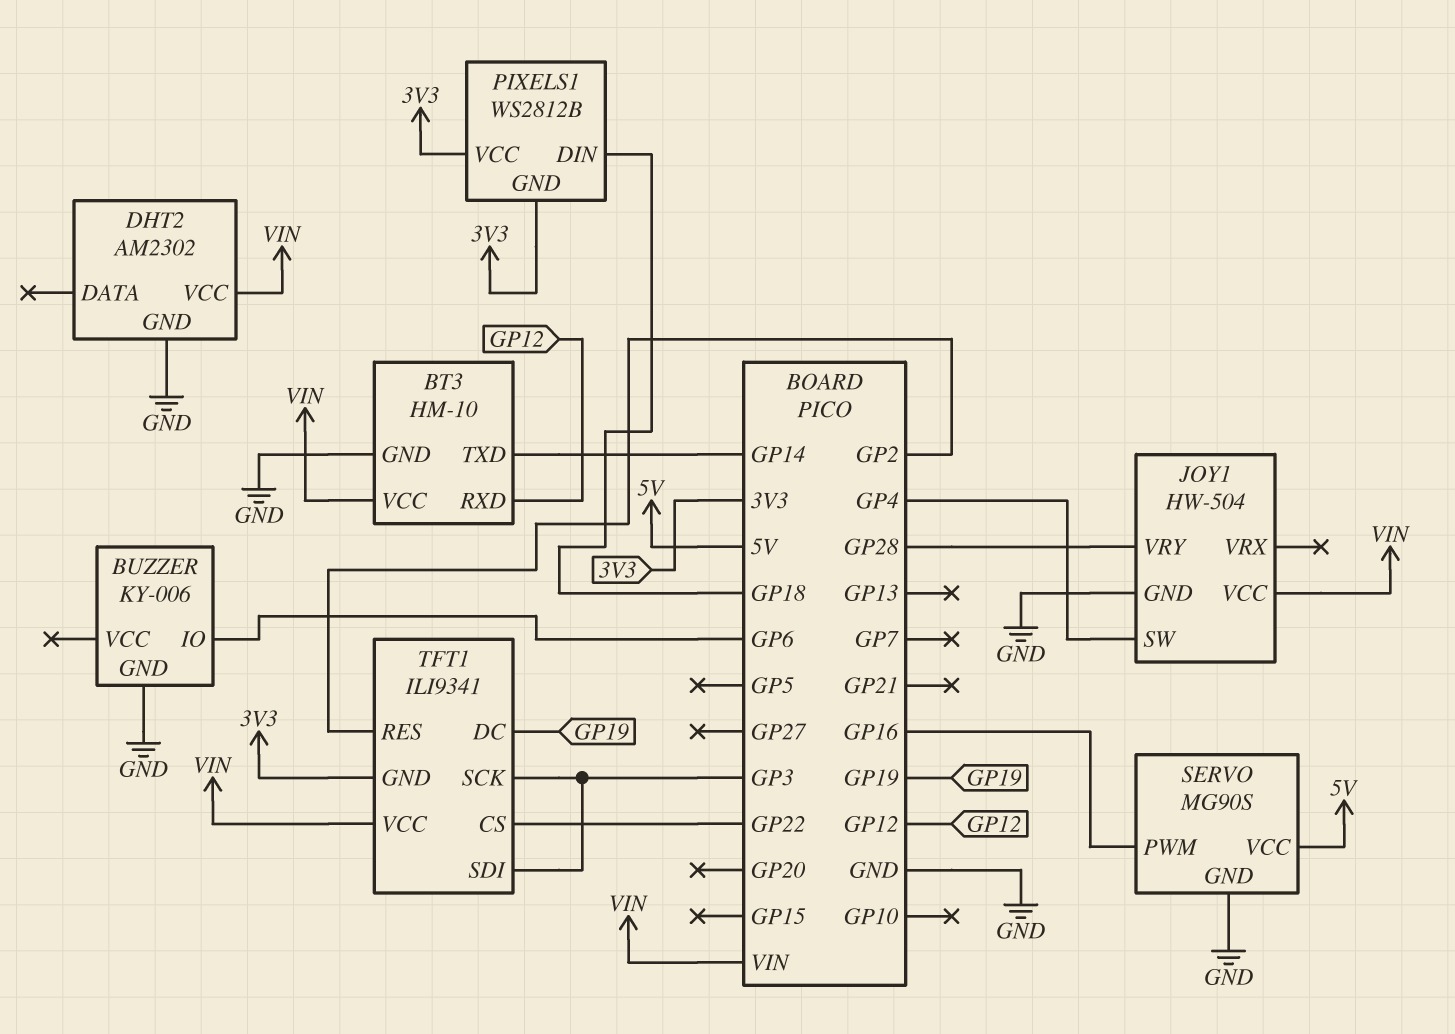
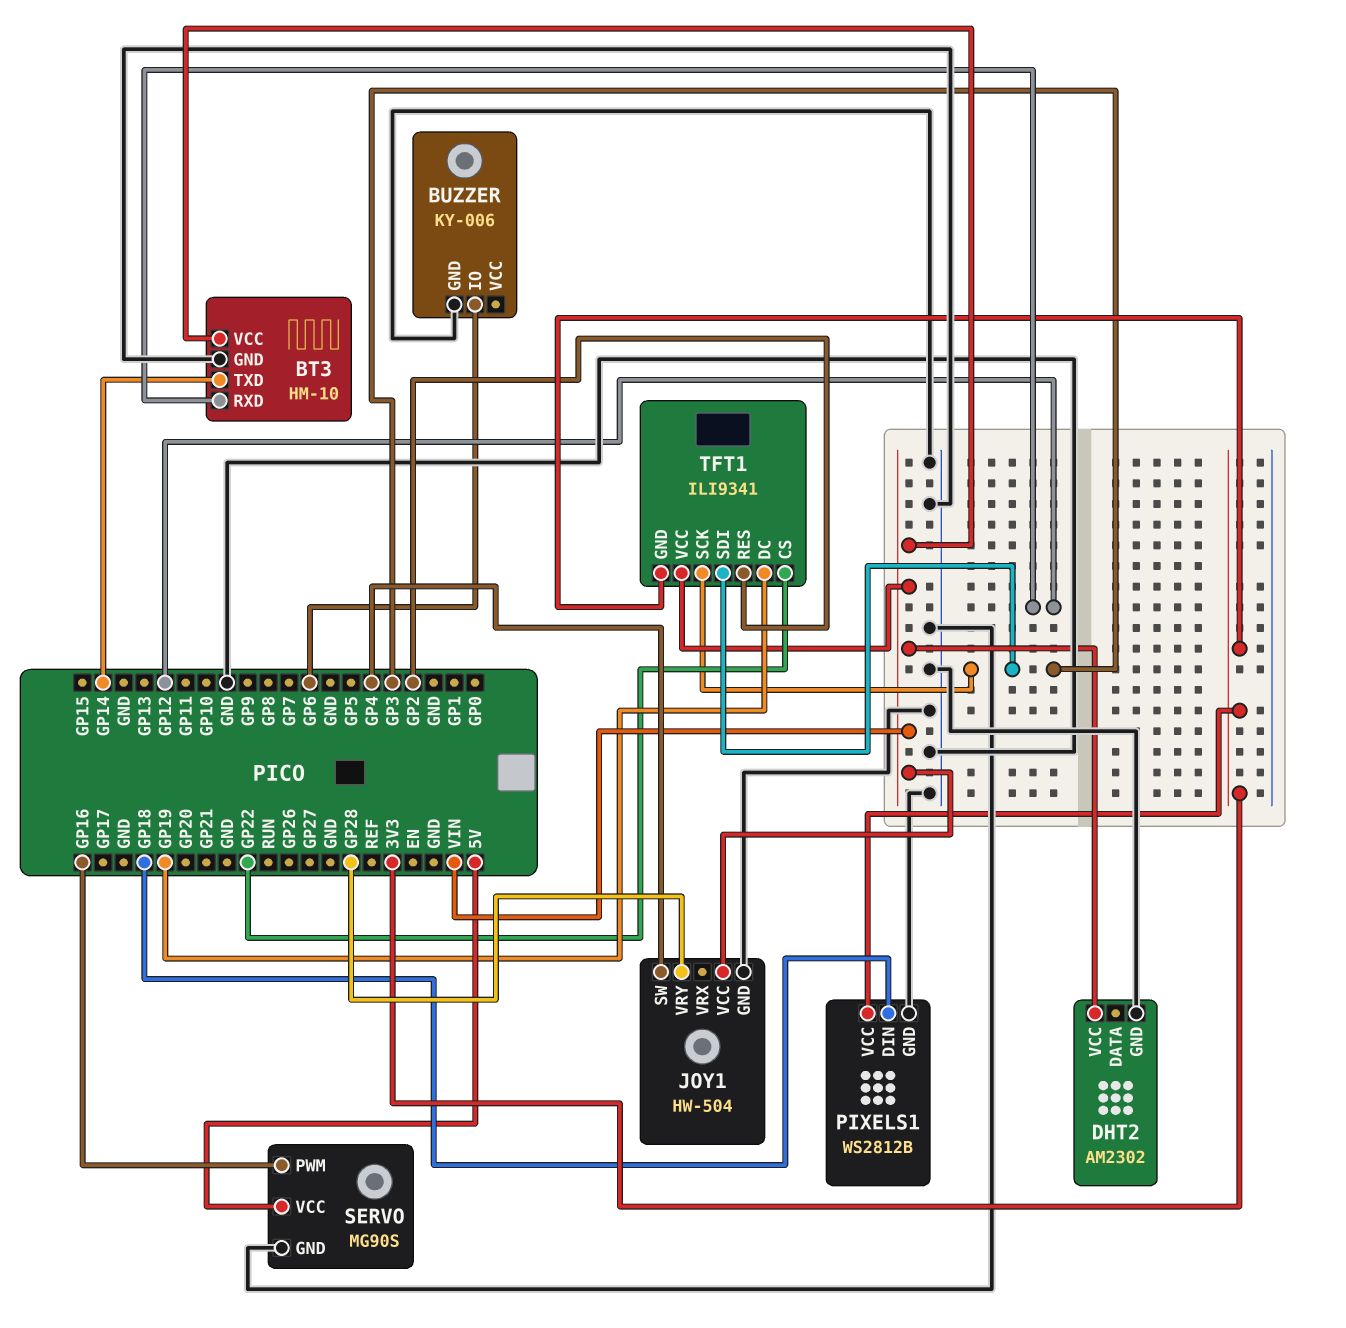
PIXELS1 pin GND: 3V3 -> GND

